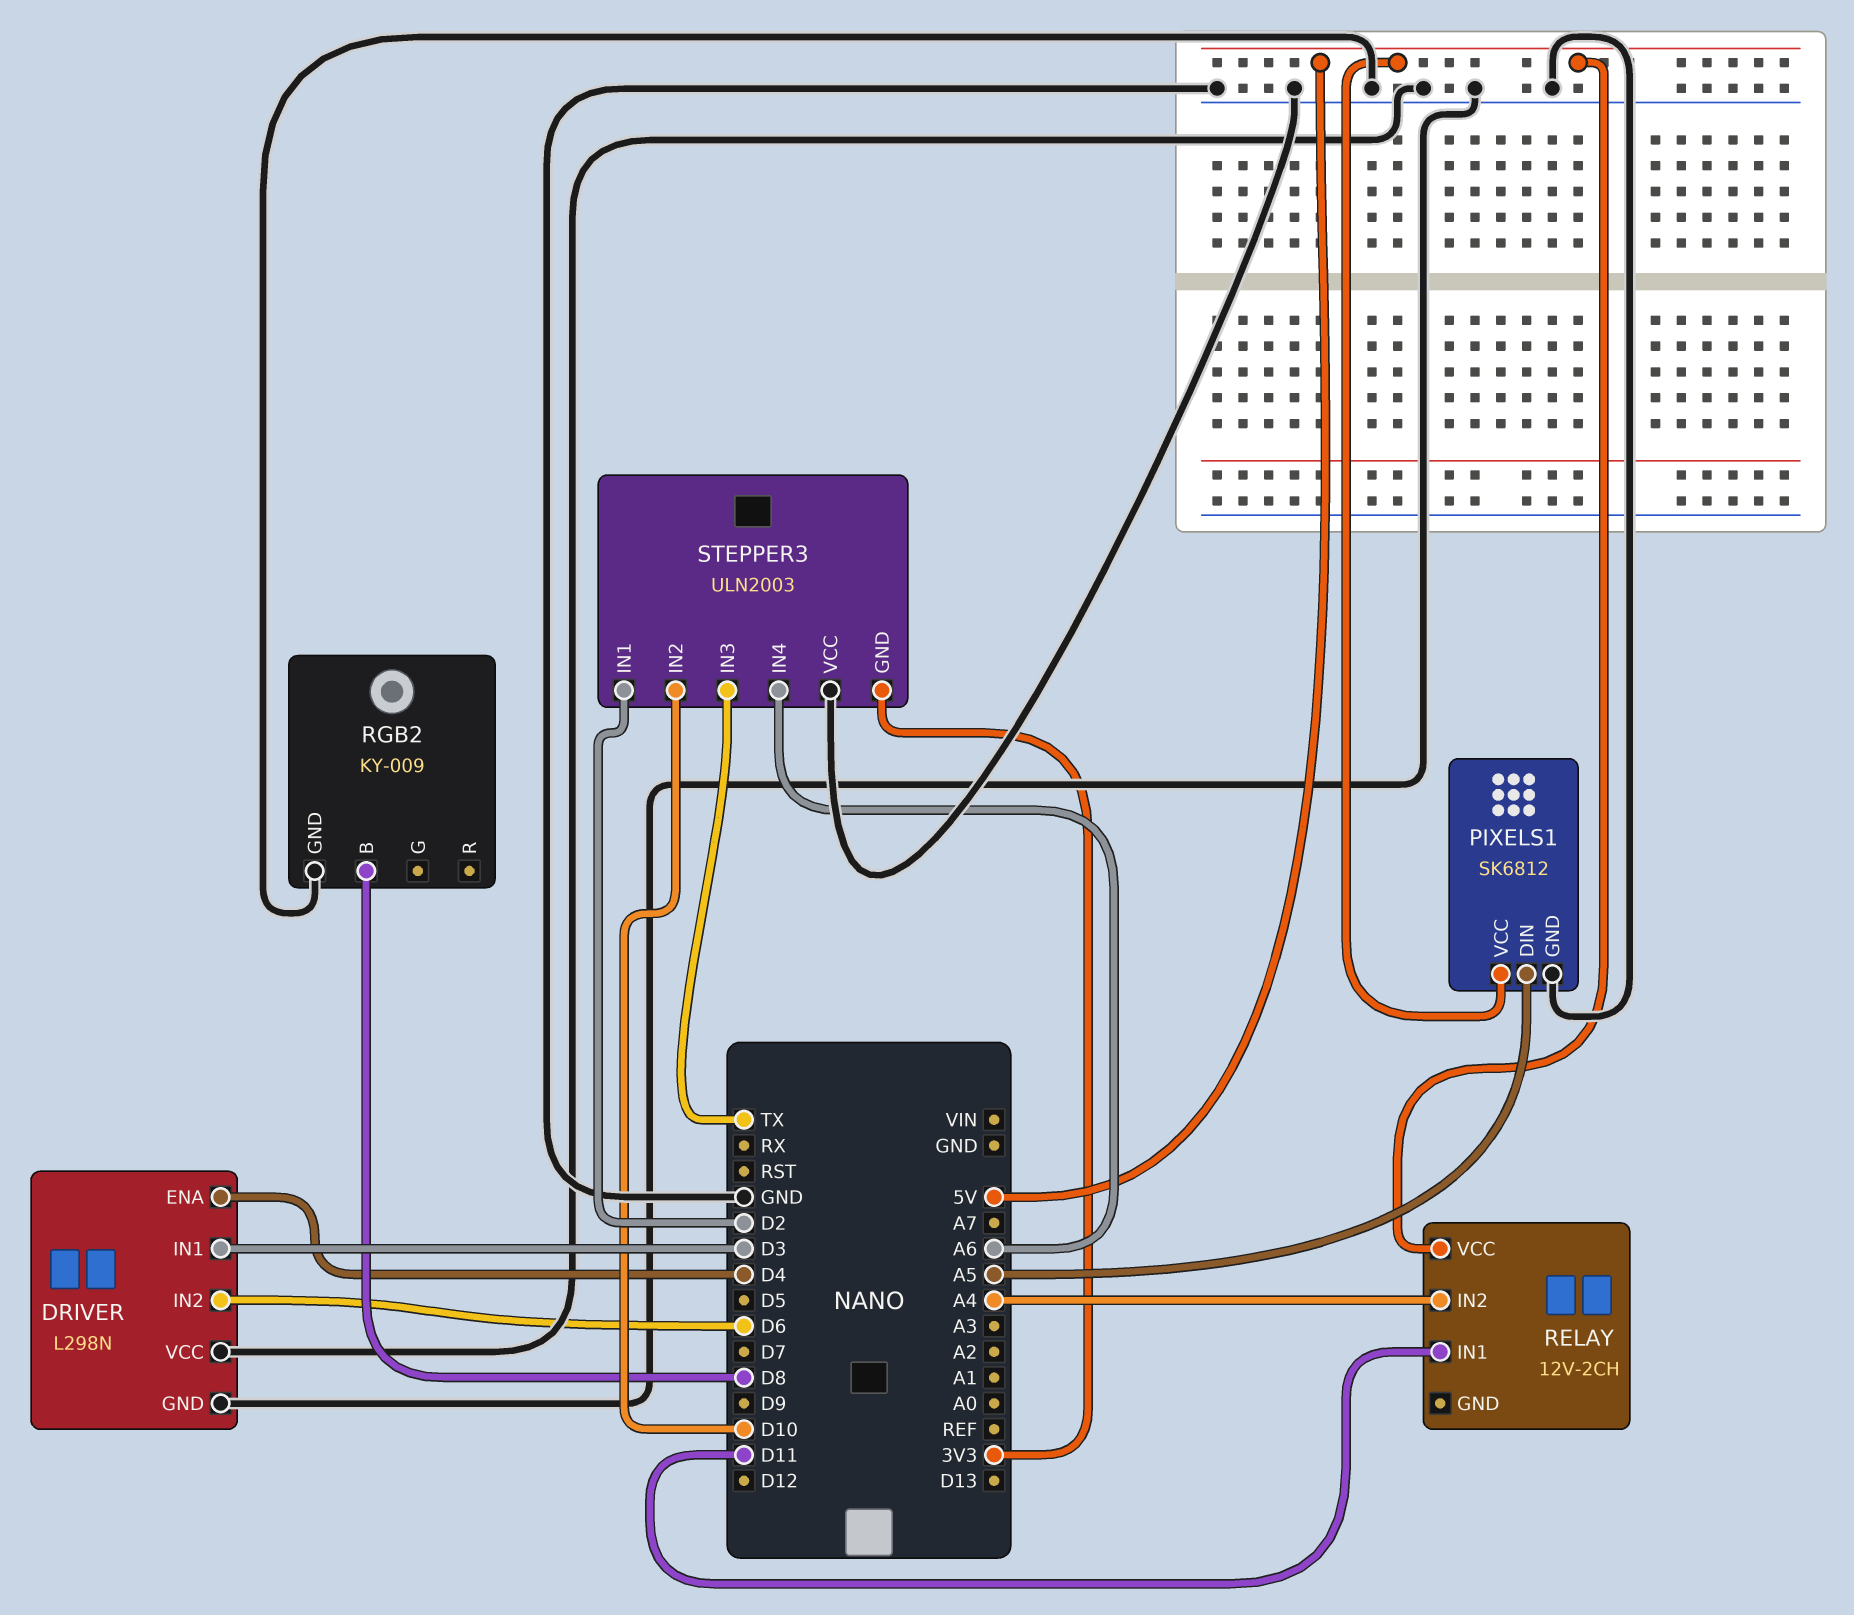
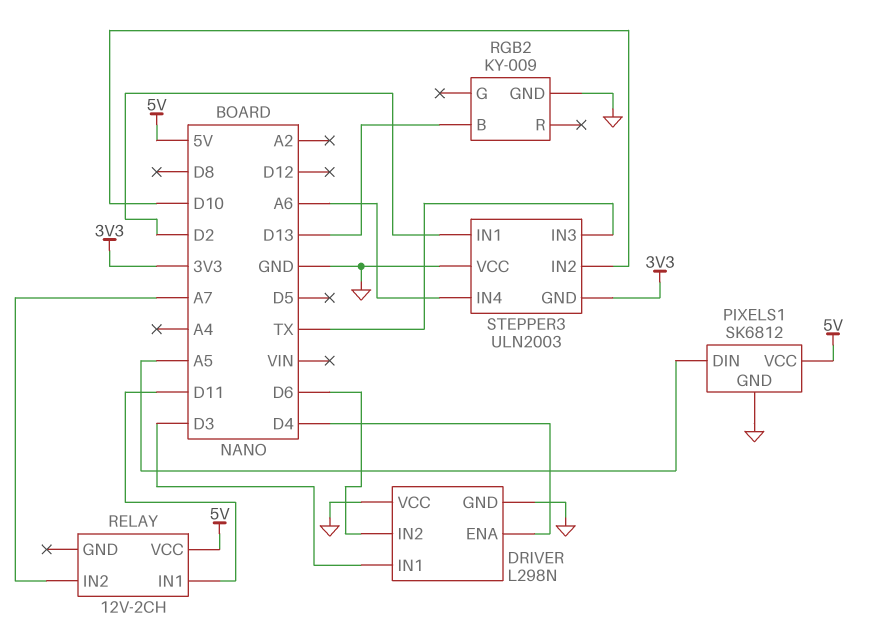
RELAY pin IN2: A4 -> A7
RGB2 pin B: D8 -> D13

